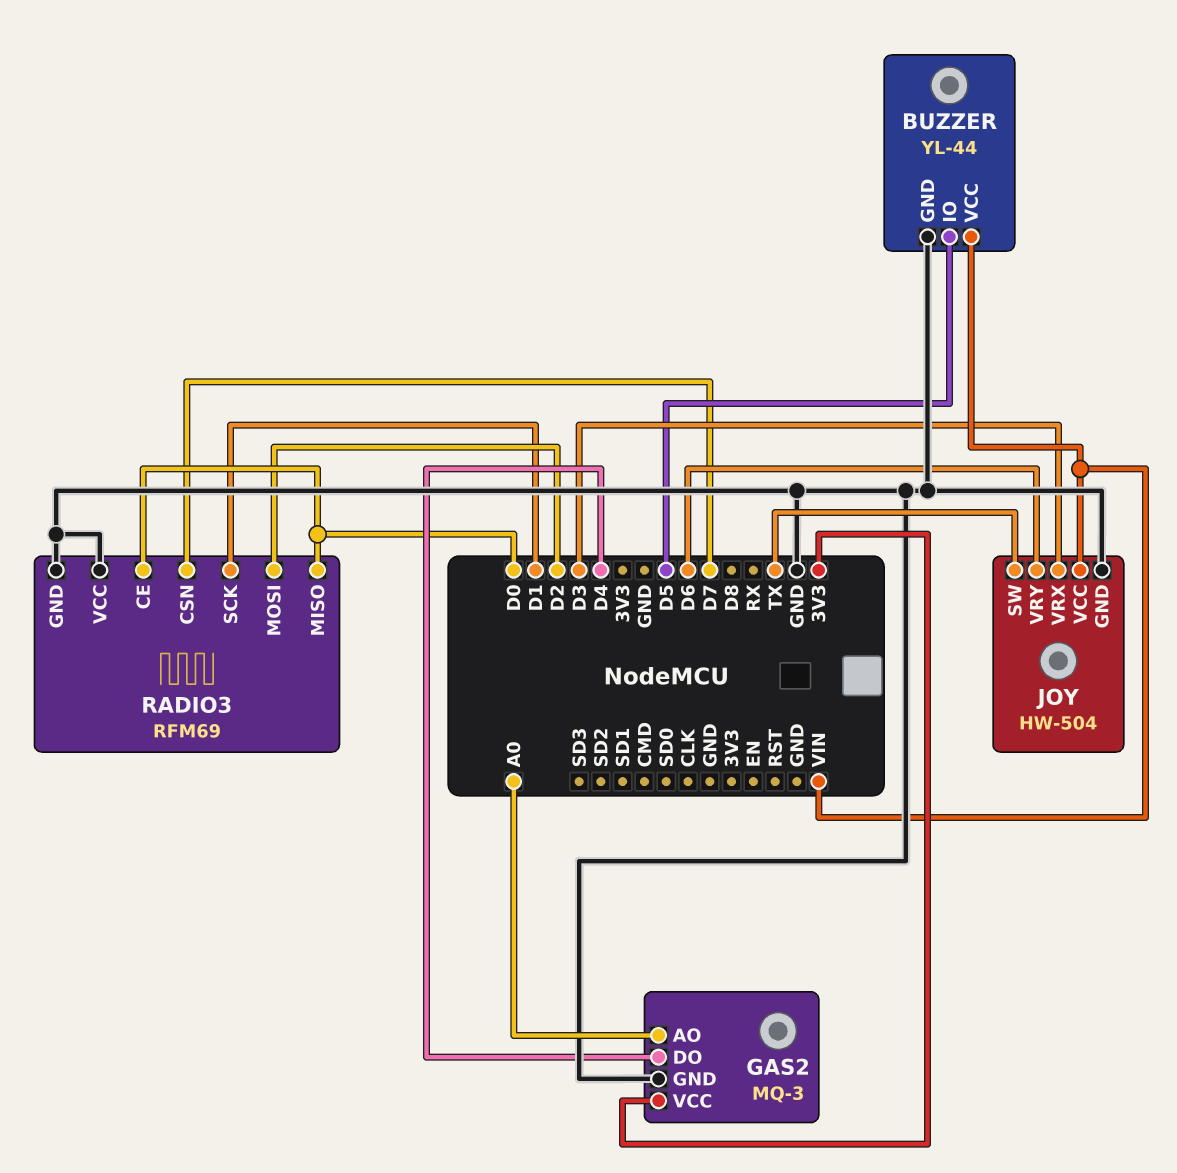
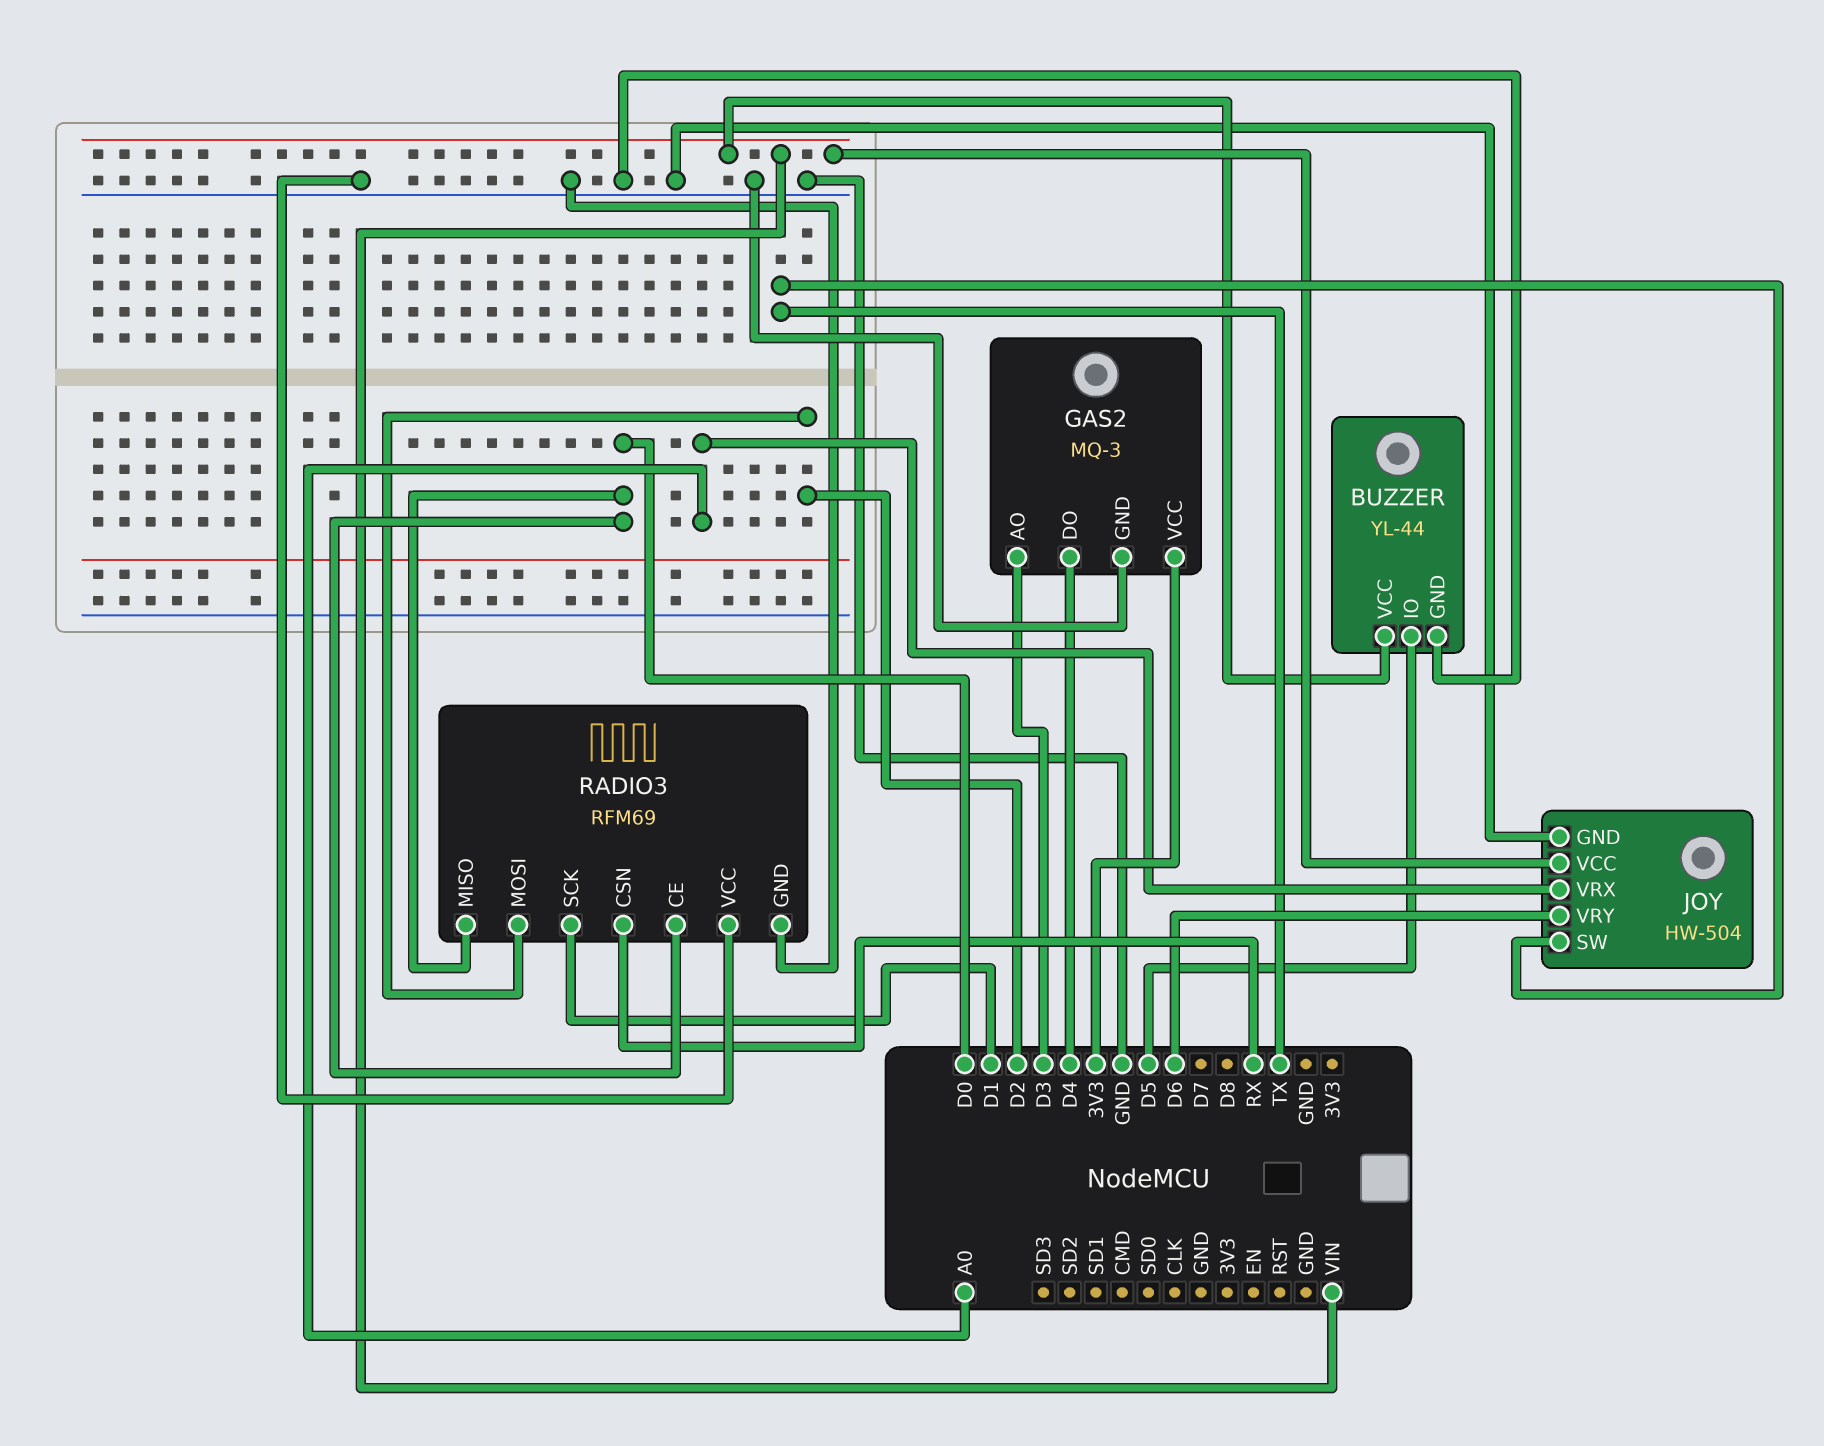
GAS2 pin AO: A0 -> D3
JOY pin VRX: D3 -> A0
RADIO3 pin CSN: D7 -> RX

